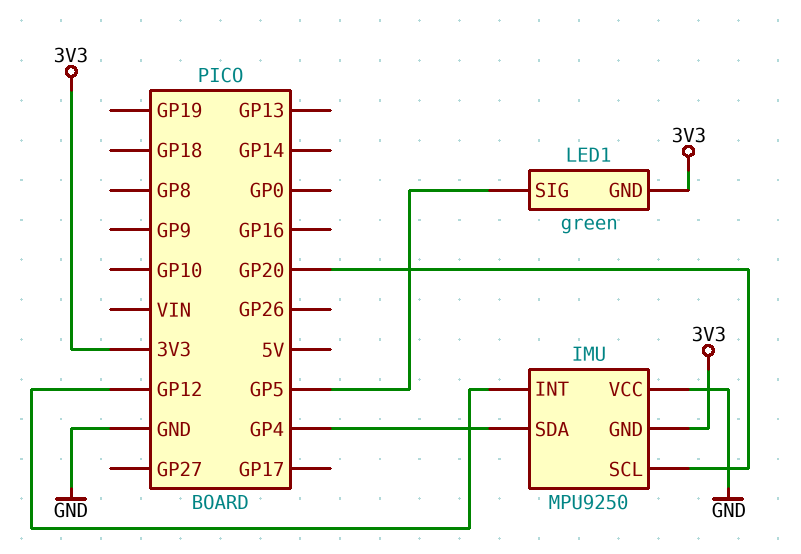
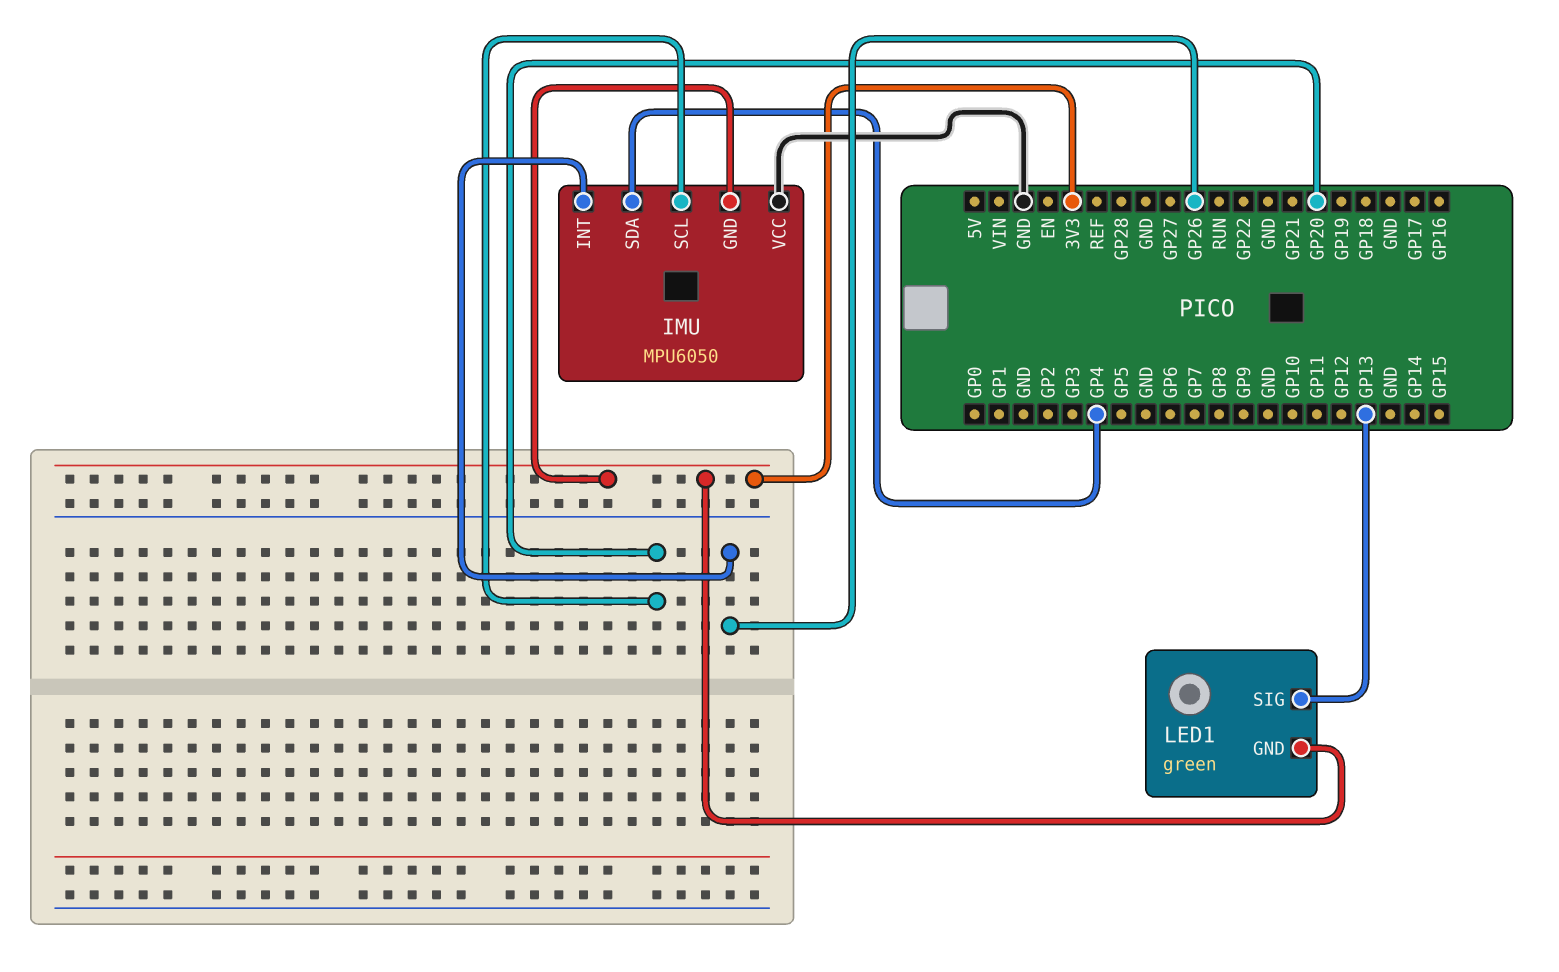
IMU: MPU9250 -> MPU6050
IMU pin INT: GP12 -> GP26
LED1 pin SIG: GP5 -> GP13

